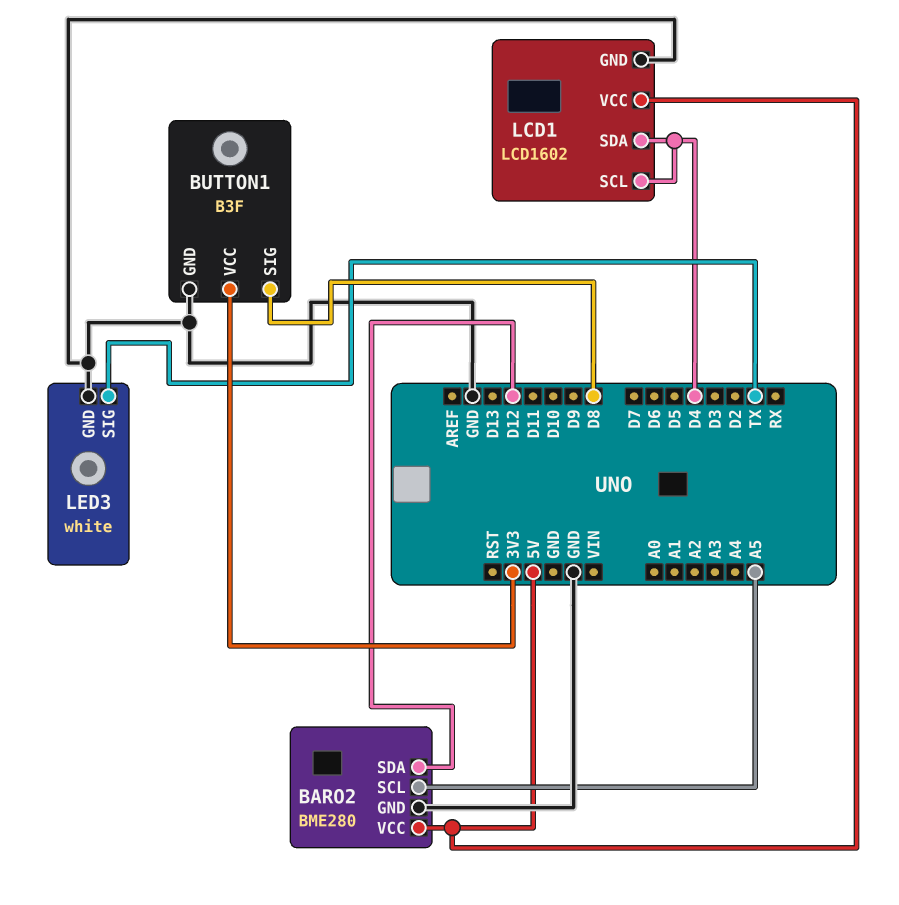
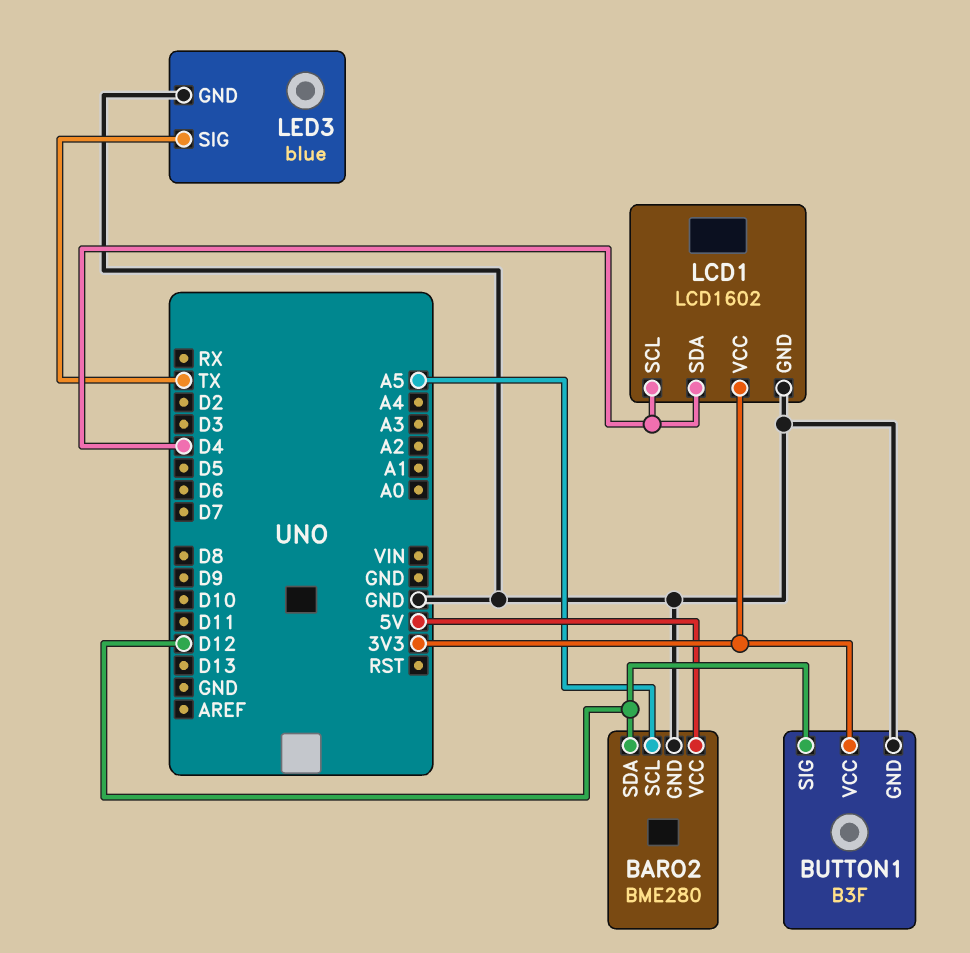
BUTTON1 pin SIG: D8 -> D12
LCD1 pin VCC: 5V -> 3V3
LED3: white -> blue

